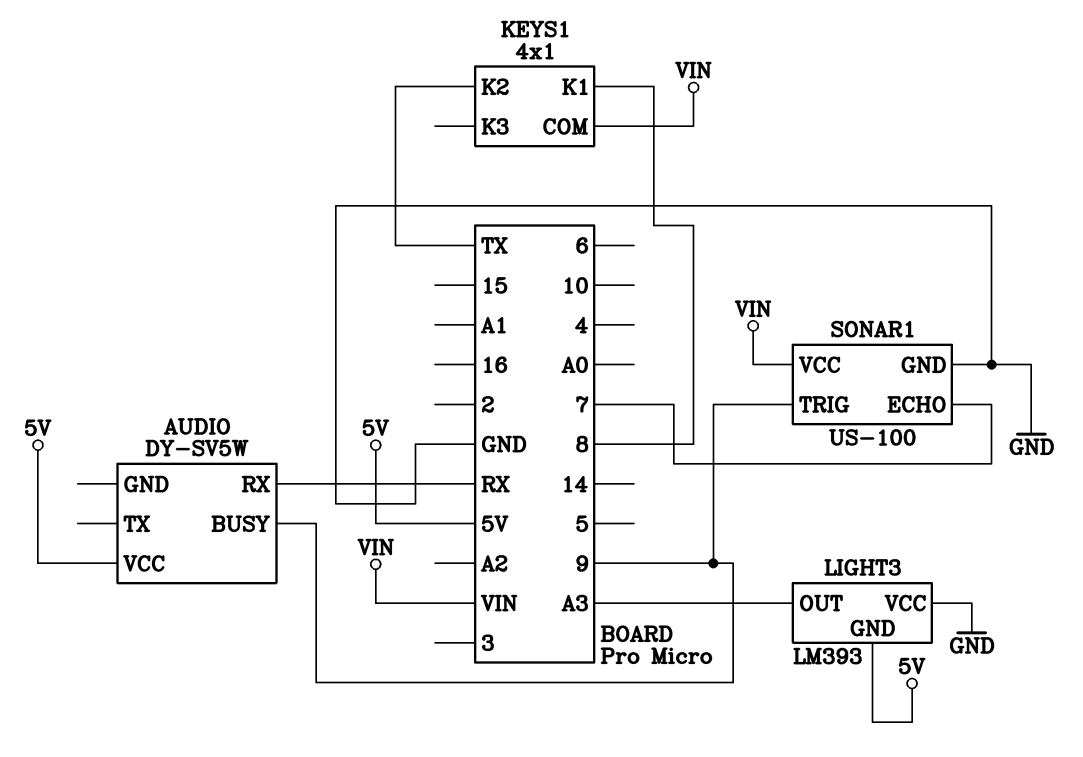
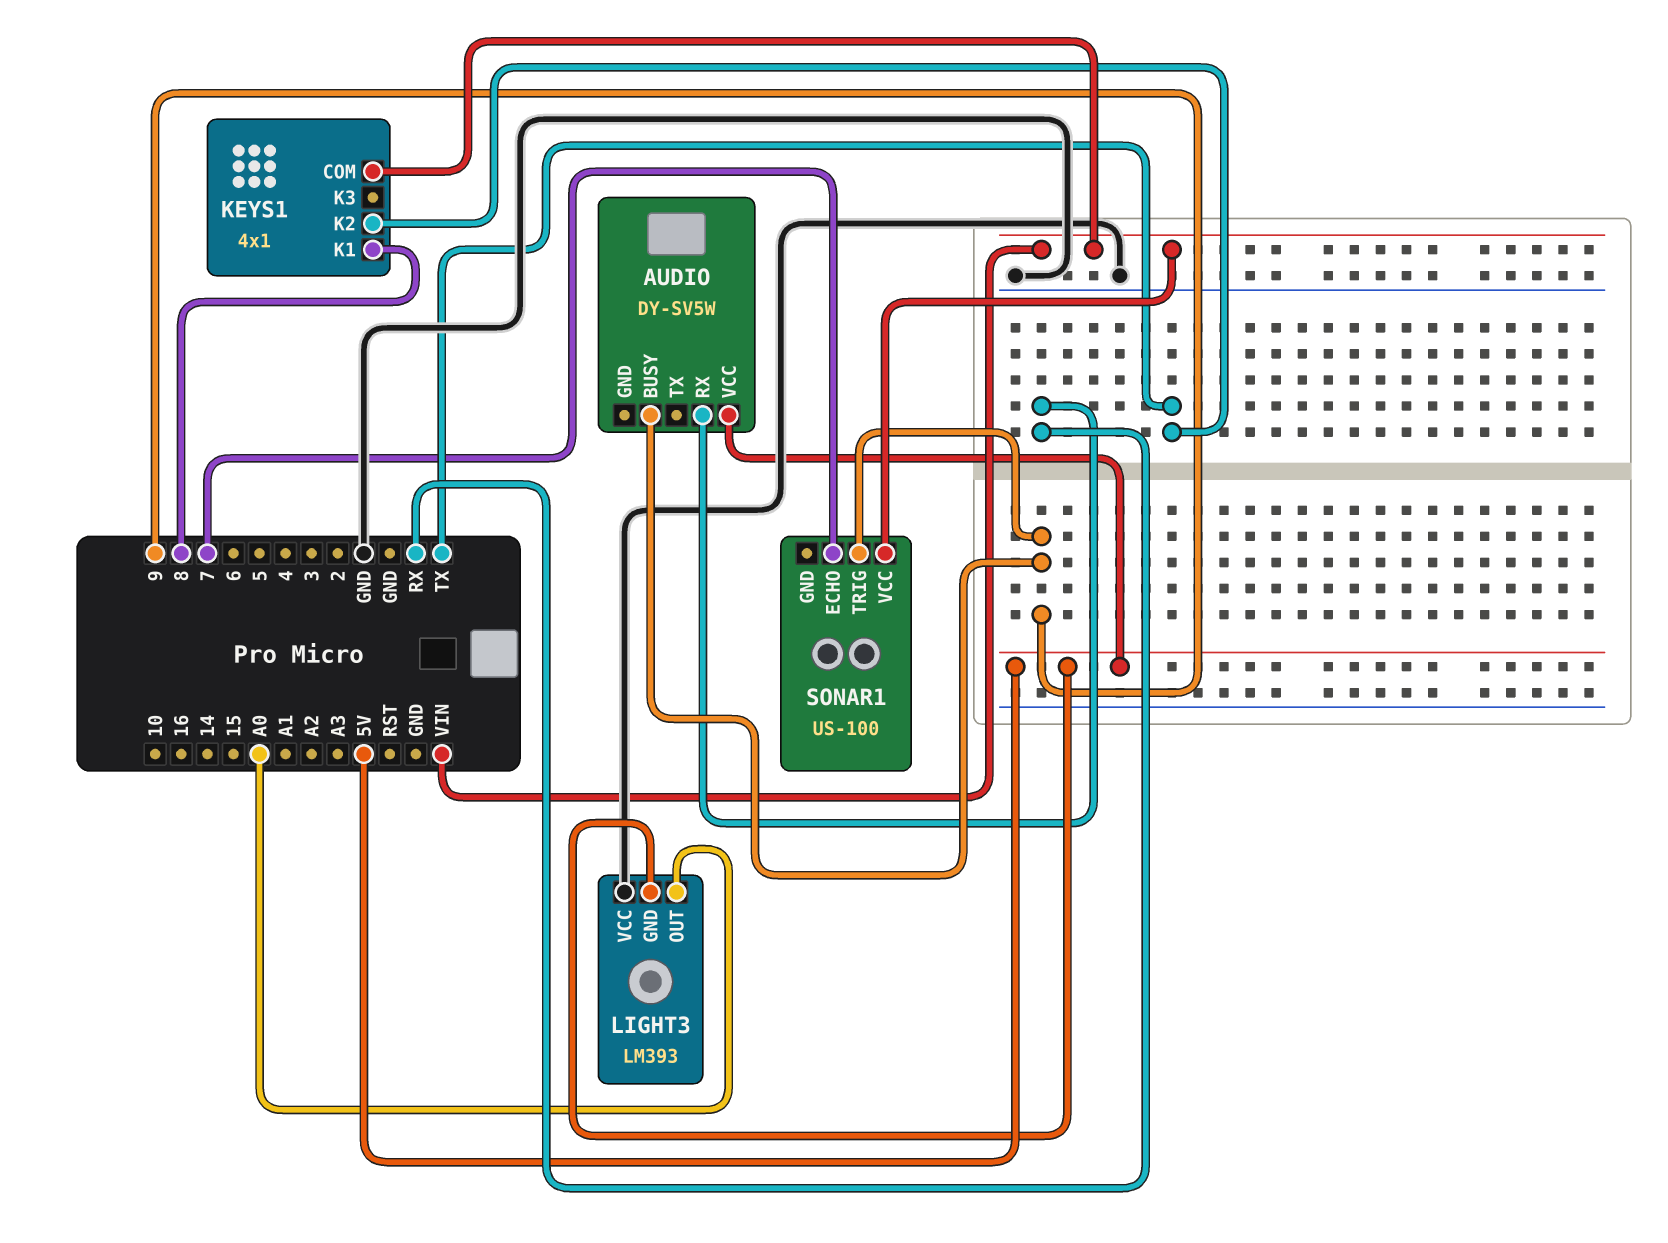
LIGHT3 pin OUT: A3 -> A0
SONAR1 pin GND: GND -> none

